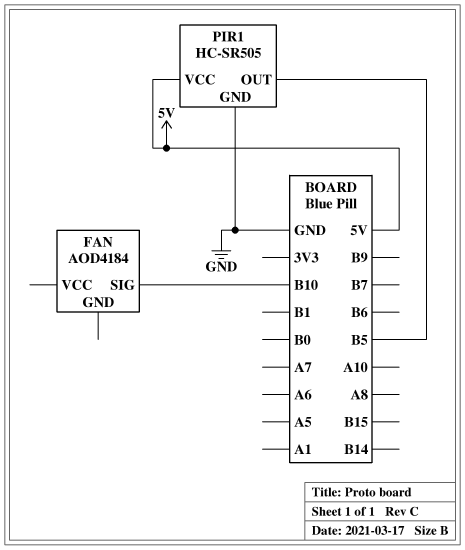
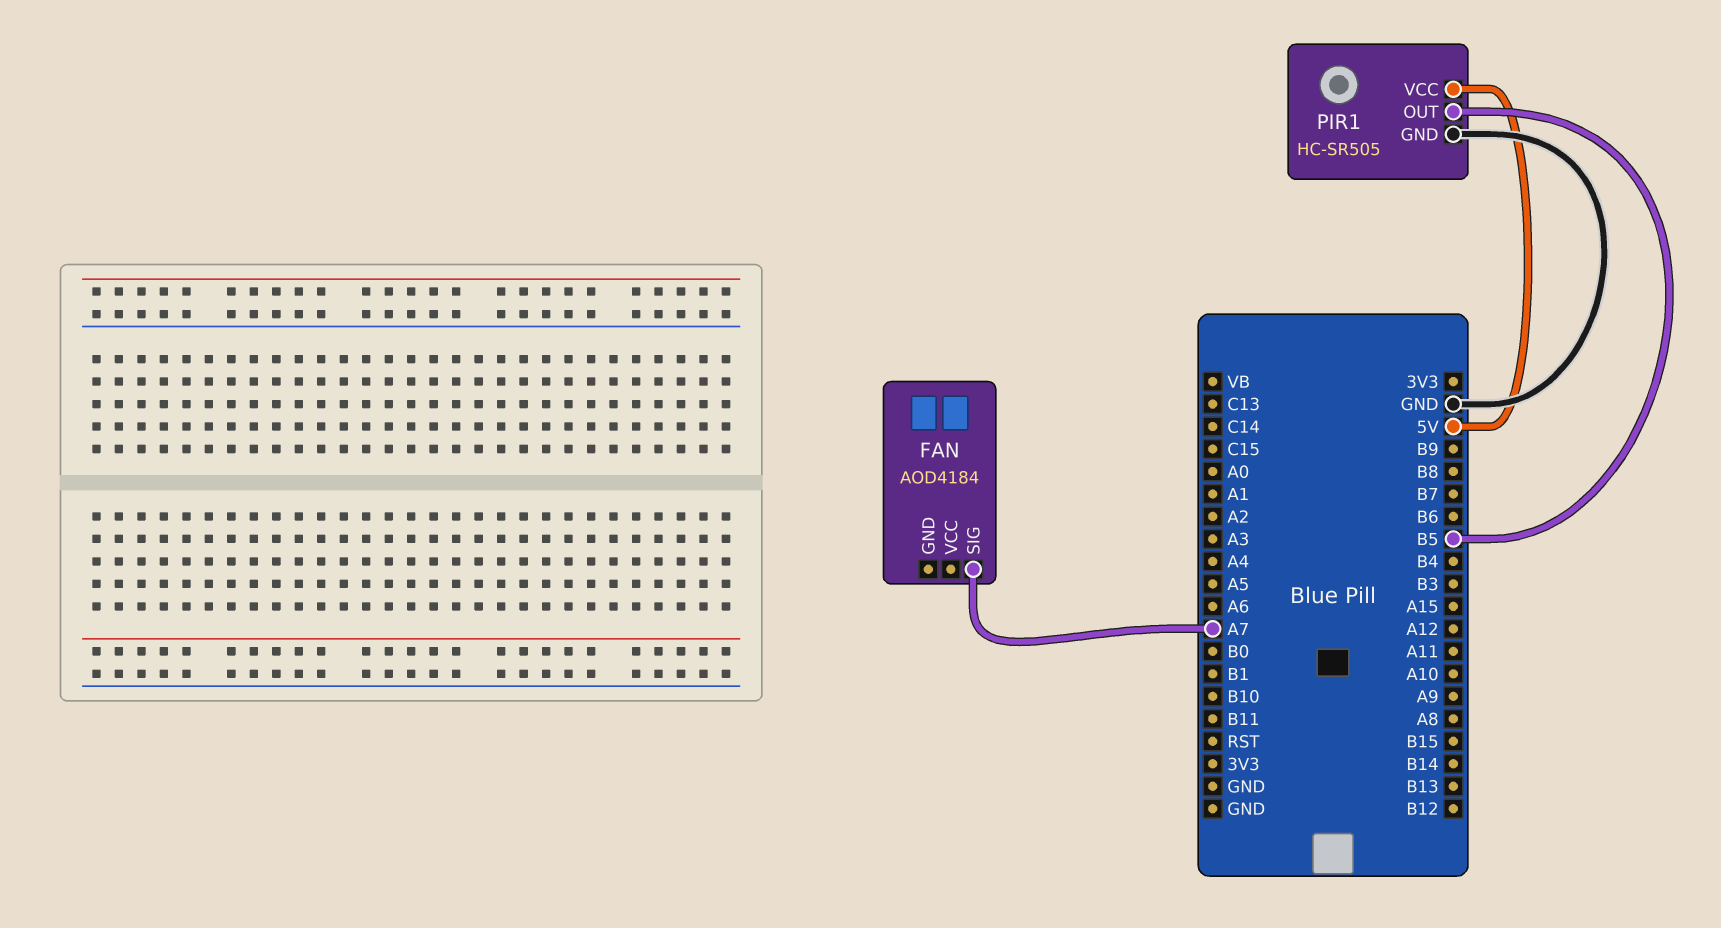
FAN pin SIG: B10 -> A7

